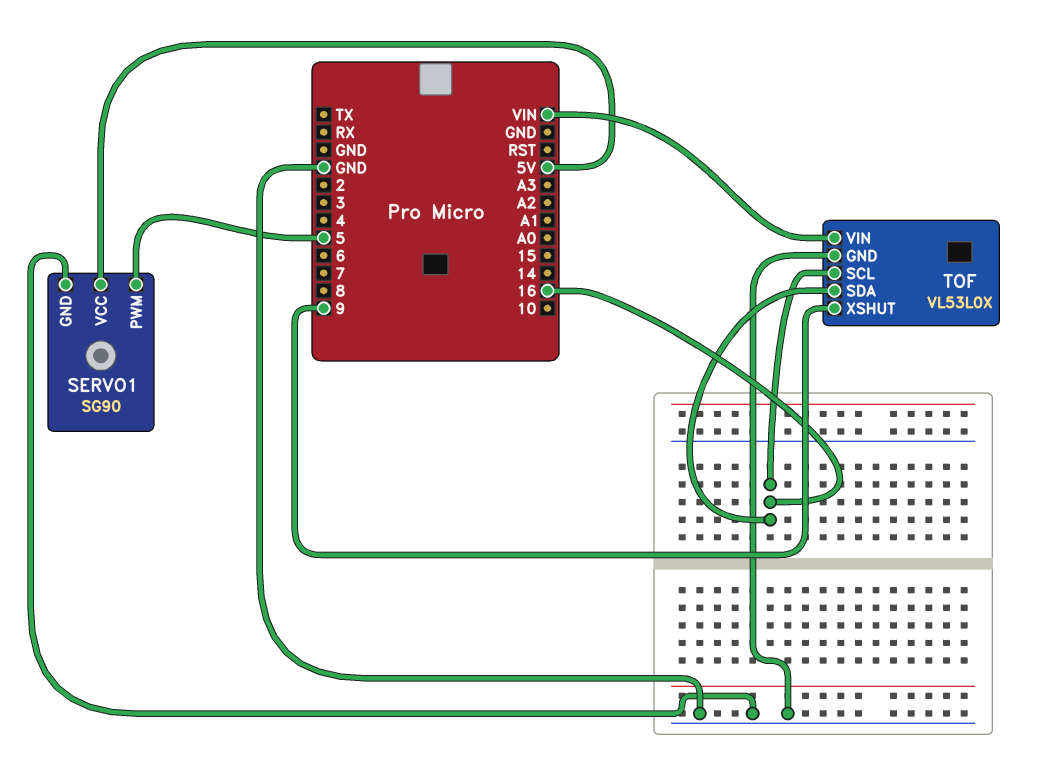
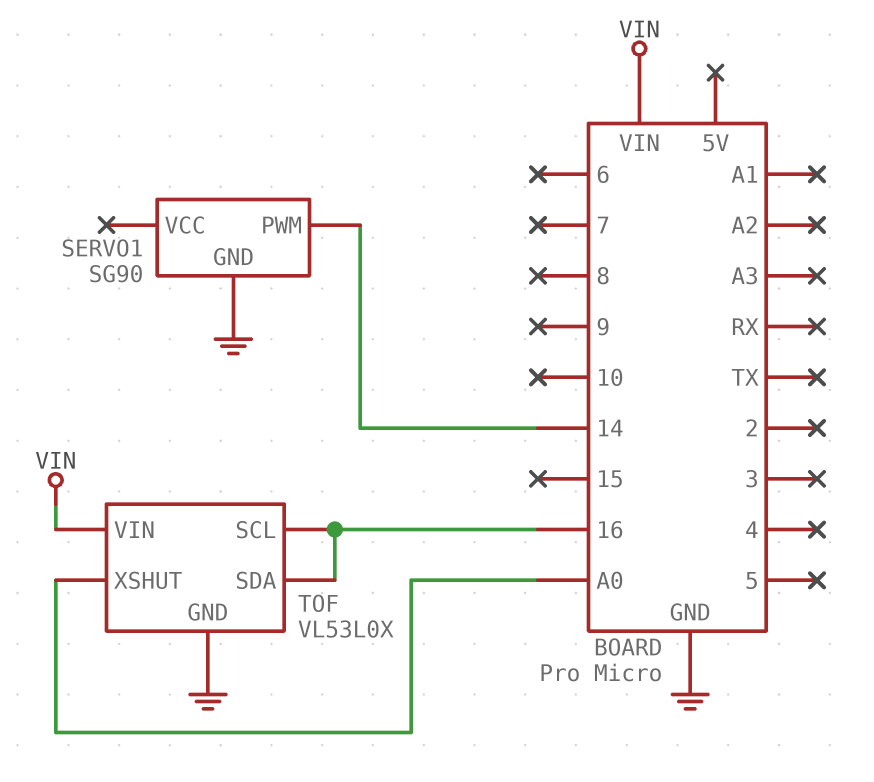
SERVO1 pin PWM: 5 -> 14
SERVO1 pin VCC: 5V -> none
TOF pin XSHUT: 9 -> A0

